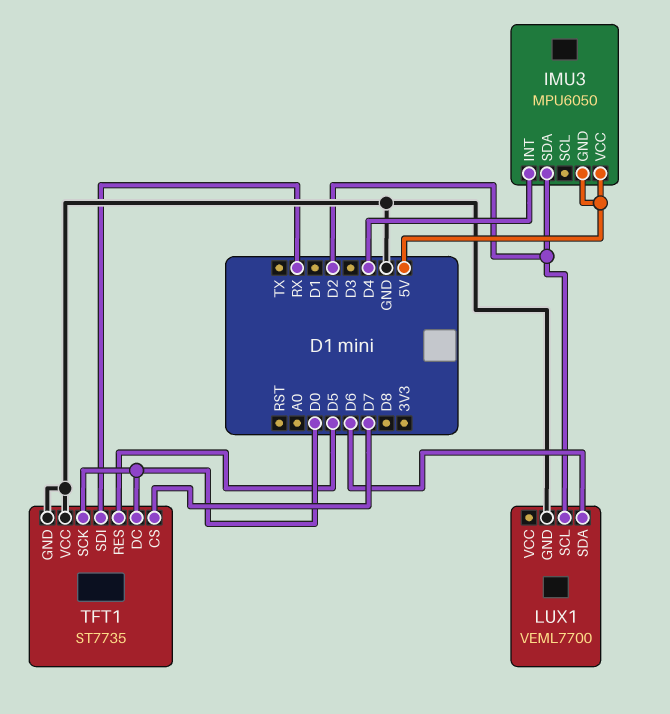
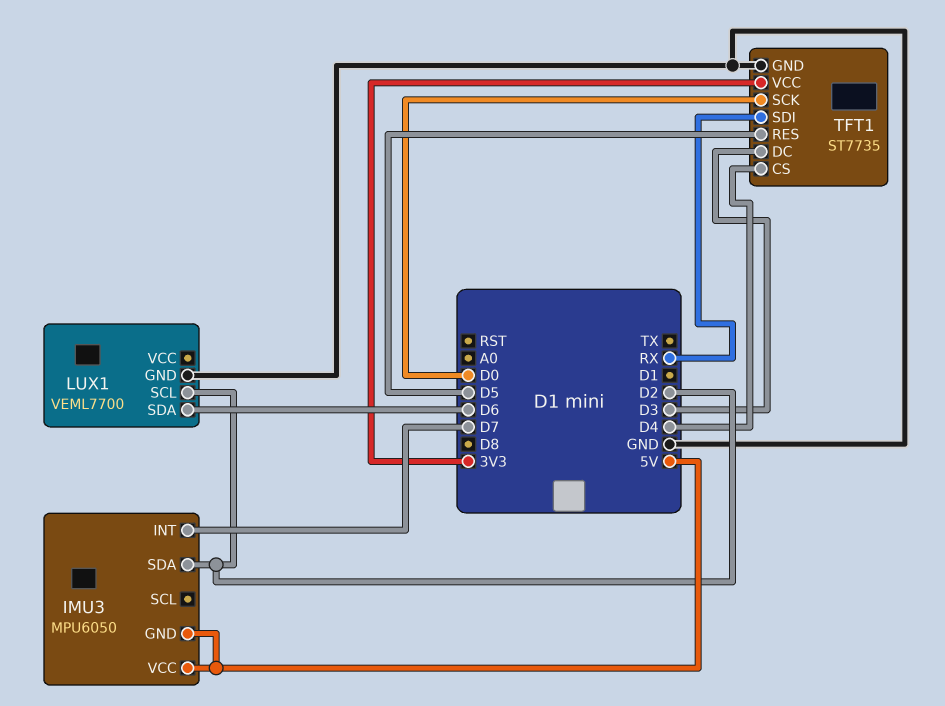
IMU3 pin INT: D4 -> D7
TFT1 pin CS: D7 -> D4
TFT1 pin DC: D0 -> D3
TFT1 pin VCC: GND -> 3V3

